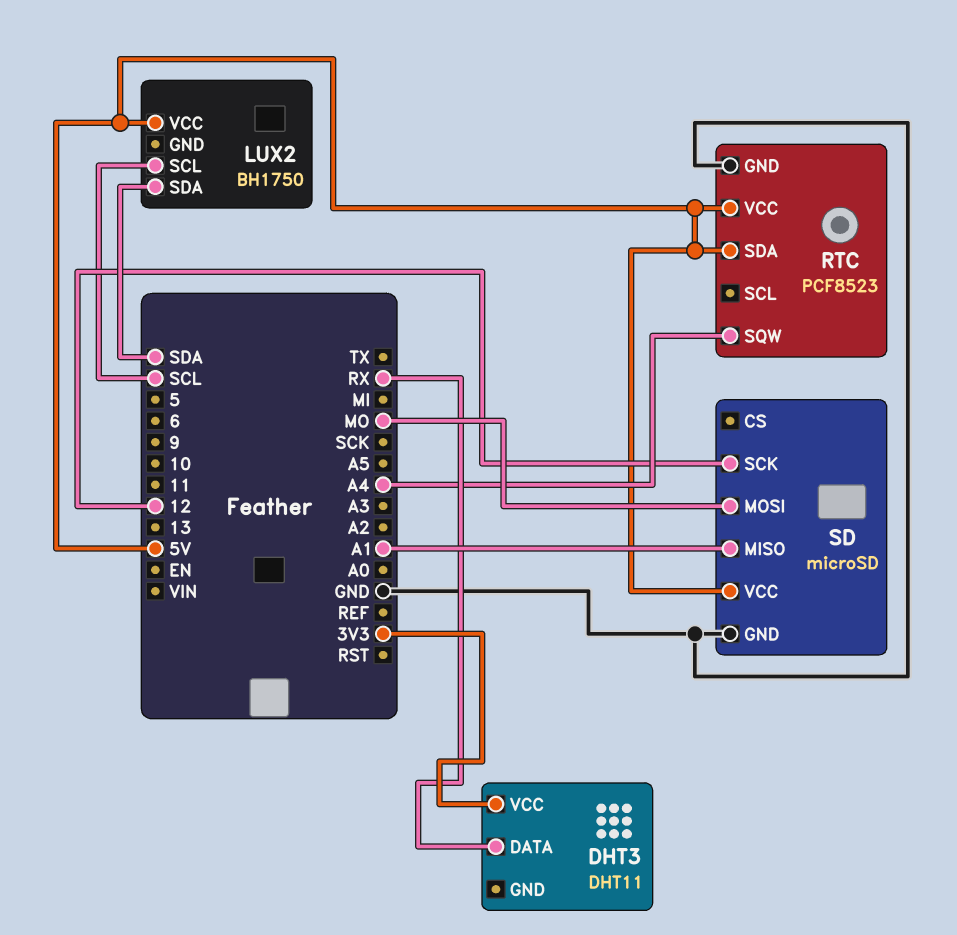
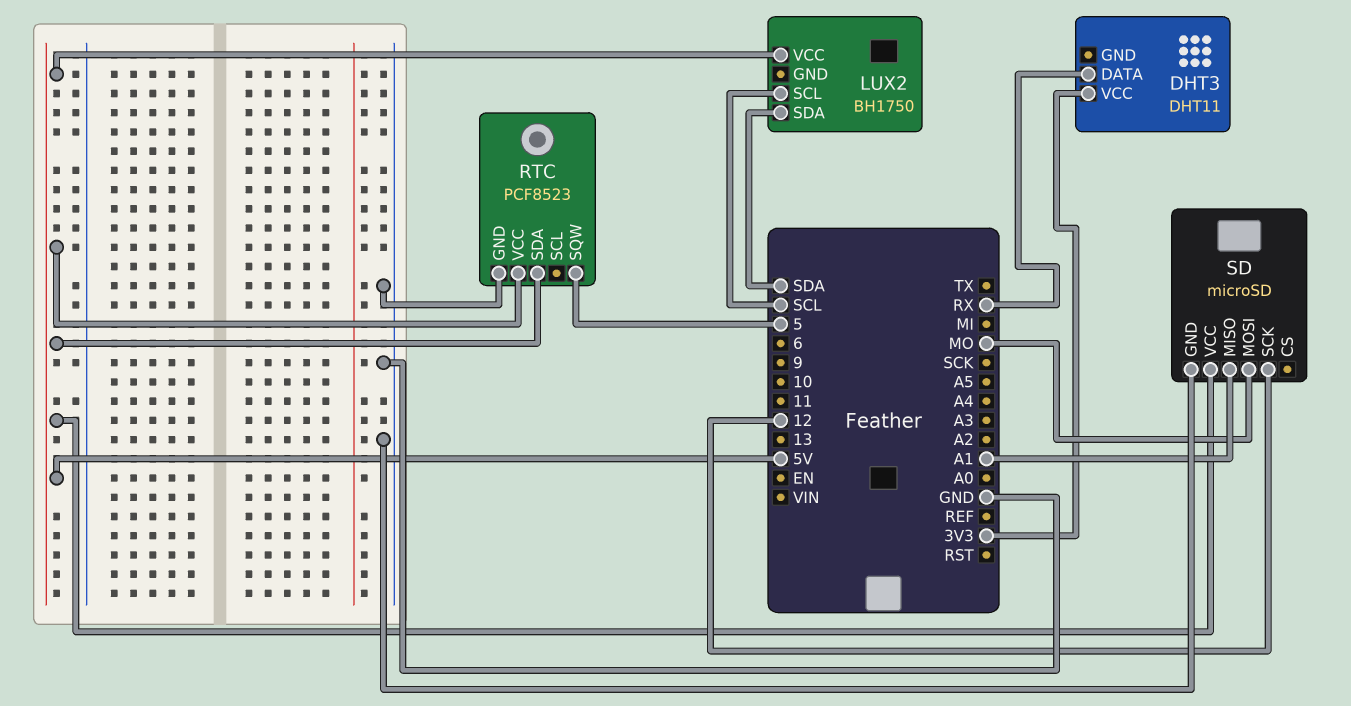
RTC pin SQW: A4 -> 5

